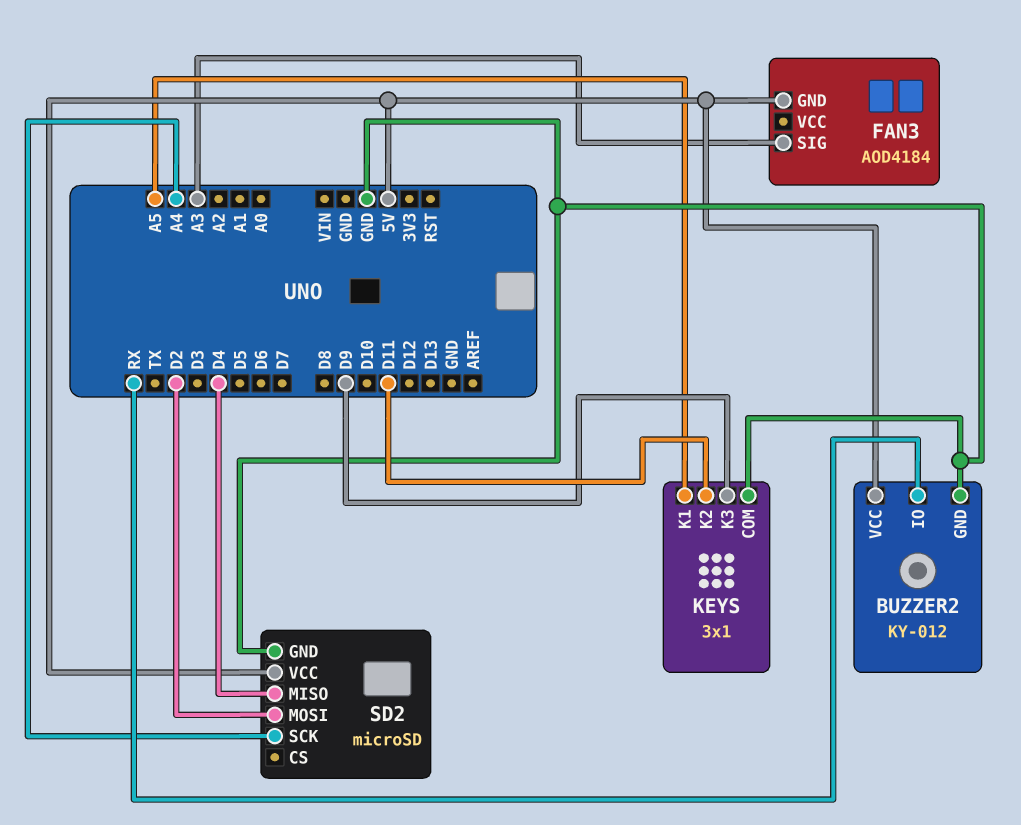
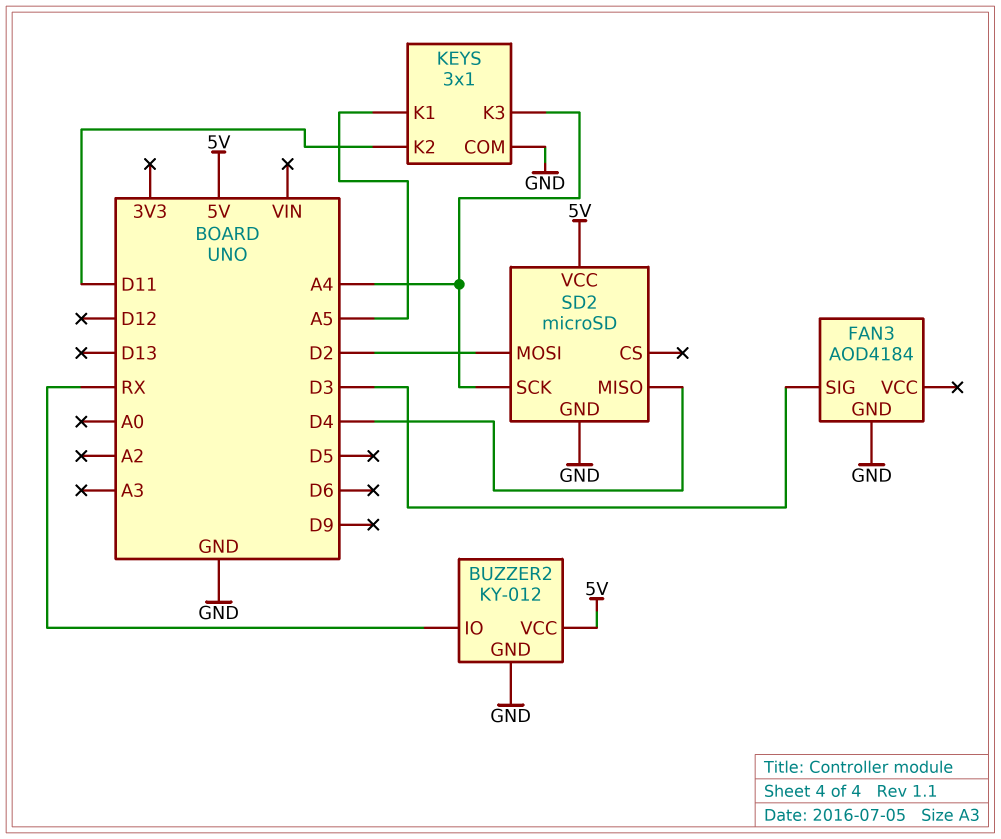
FAN3 pin GND: 5V -> GND
FAN3 pin SIG: A3 -> D3
KEYS pin K3: D9 -> A4

